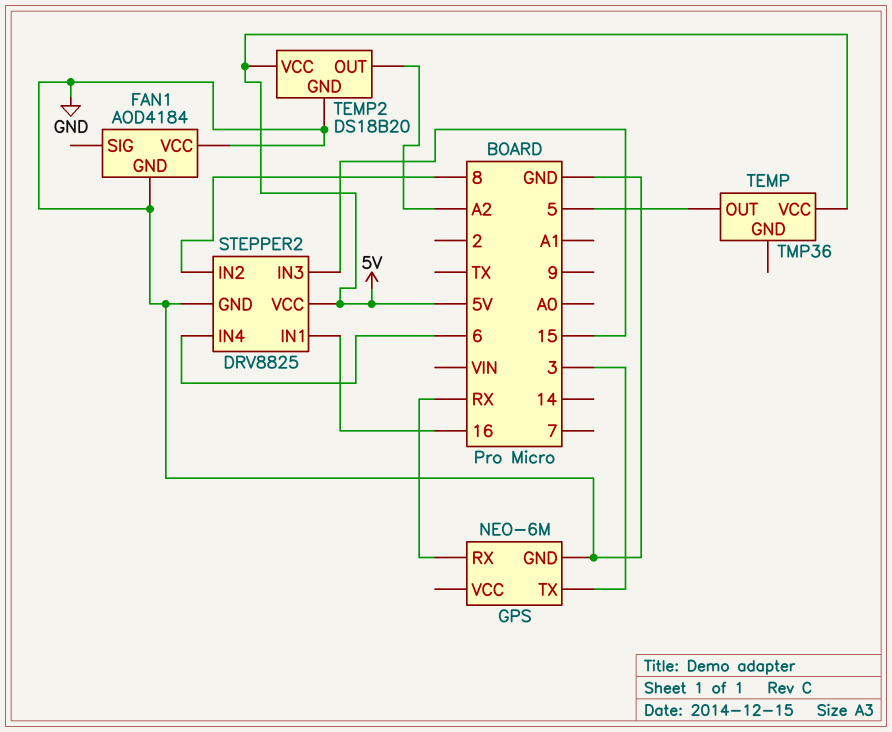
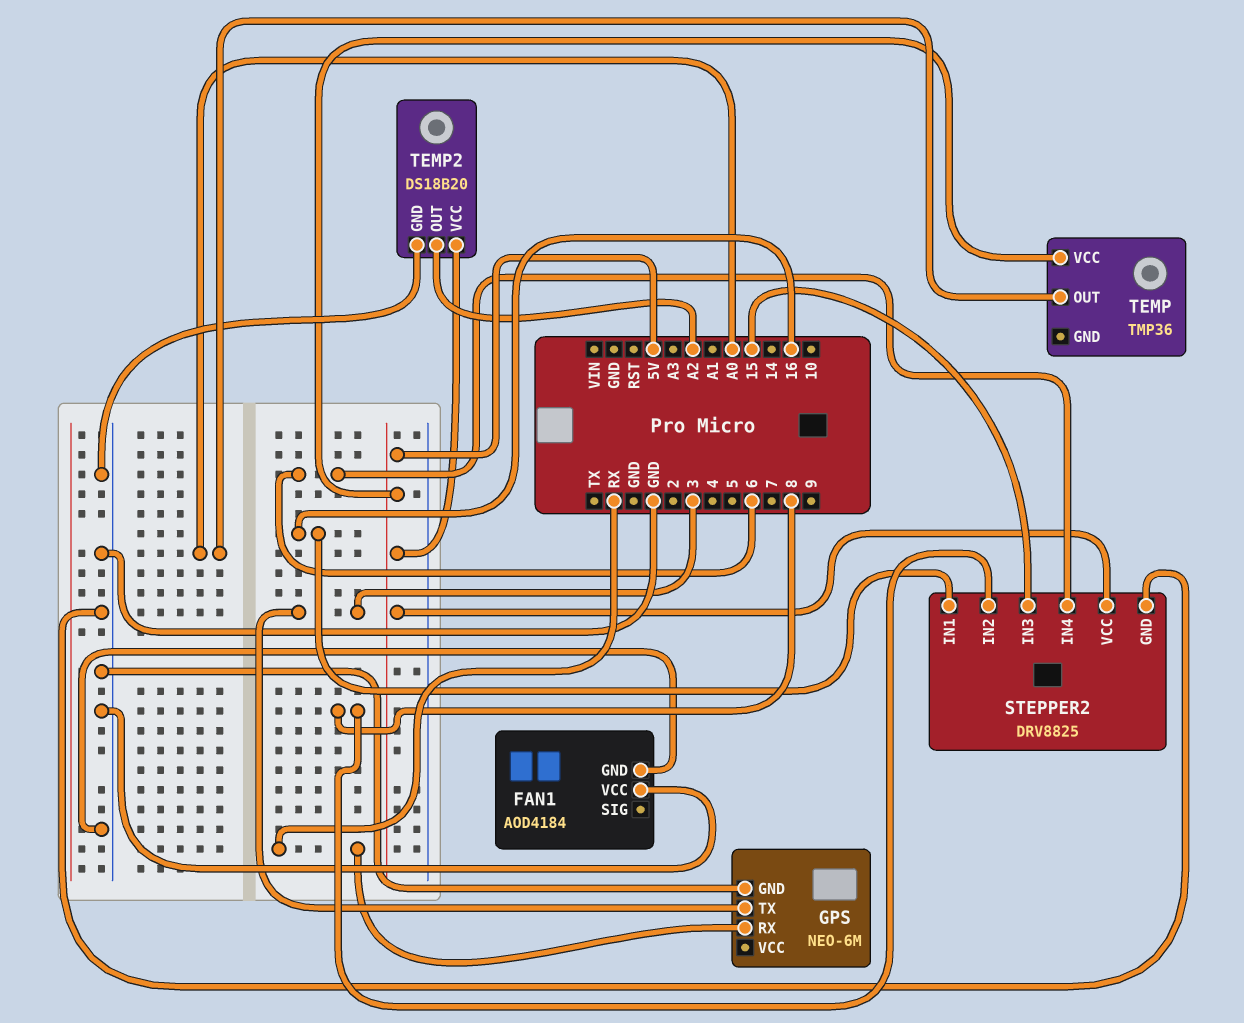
TEMP pin OUT: 5 -> A0

